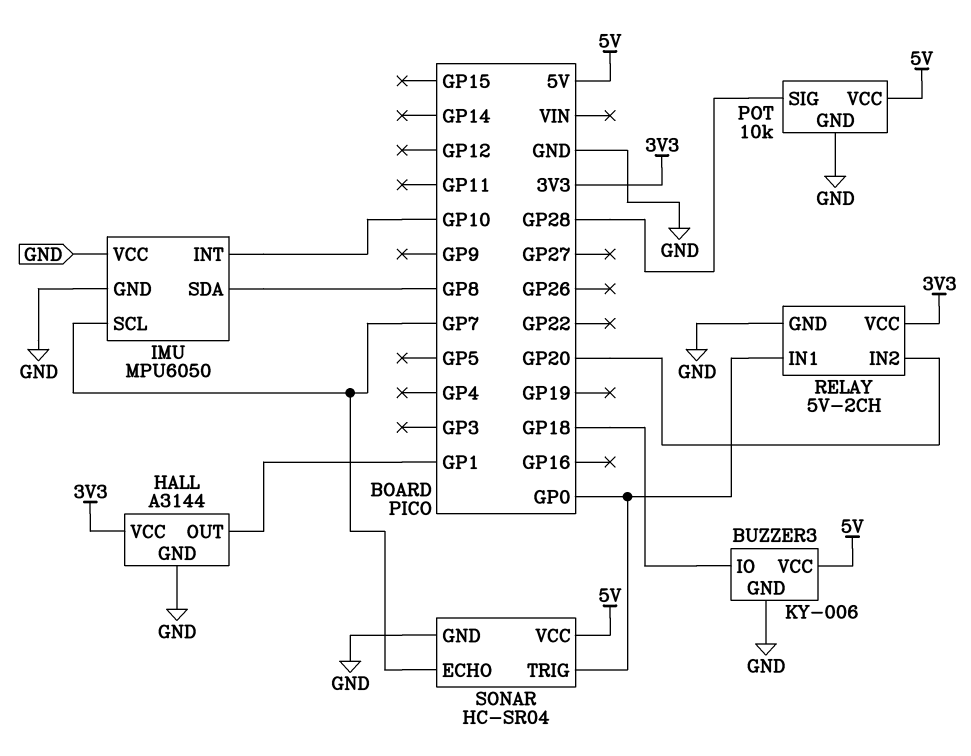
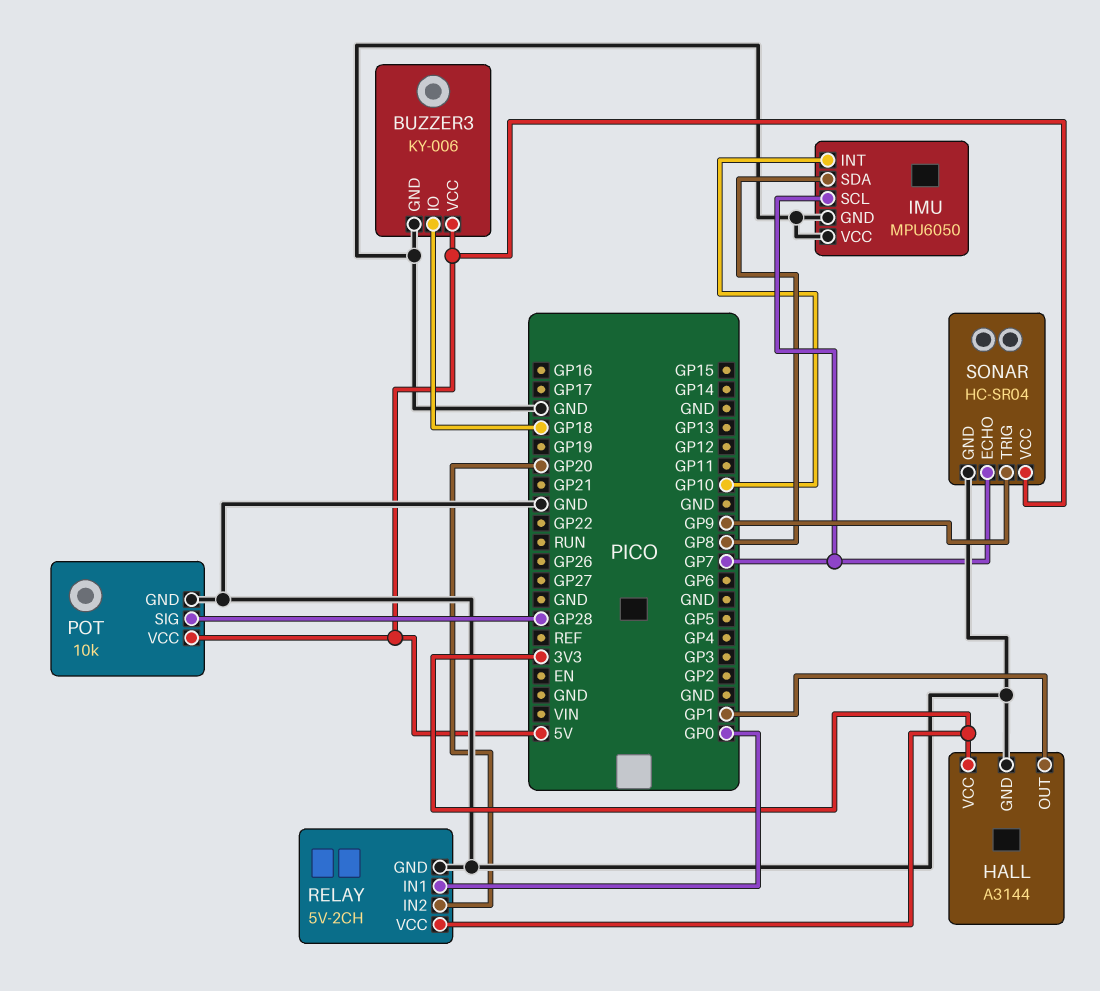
SONAR pin TRIG: GP0 -> GP9

